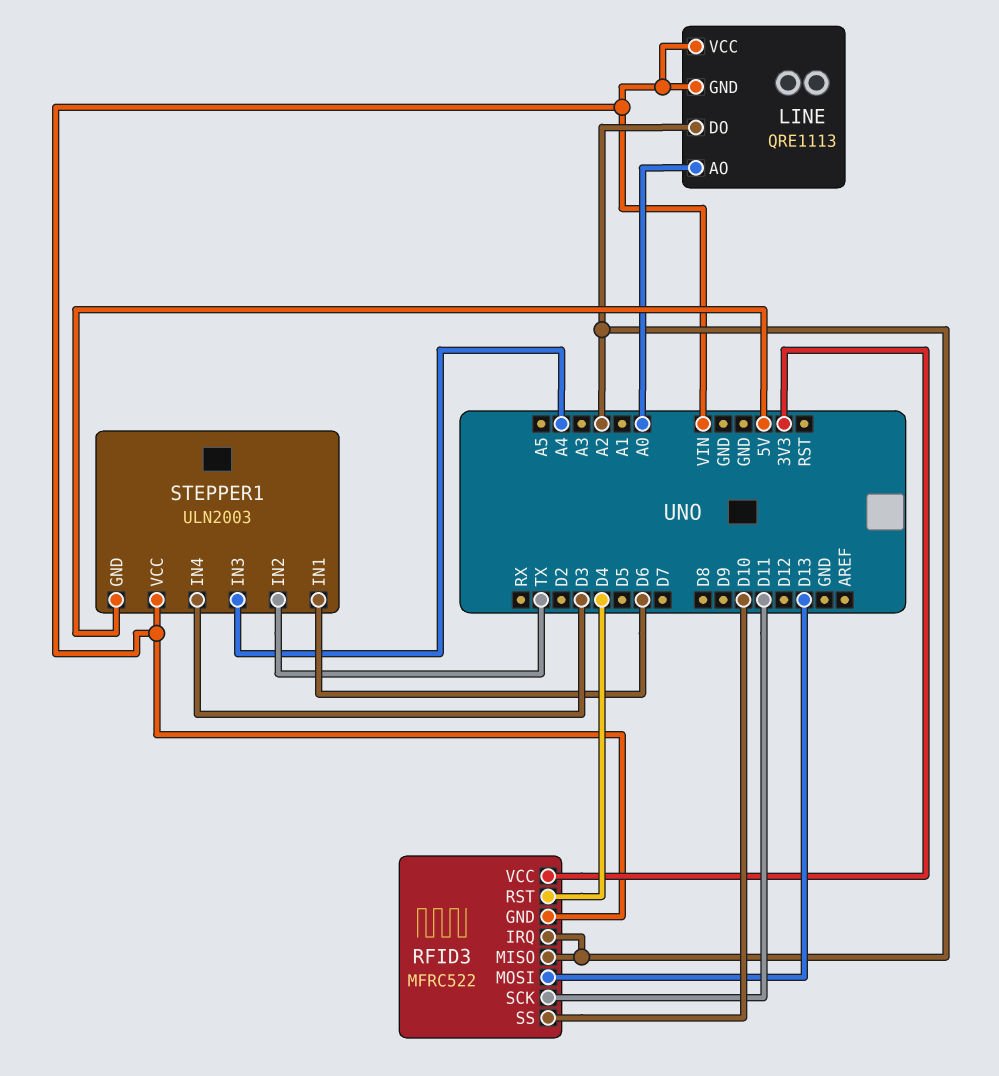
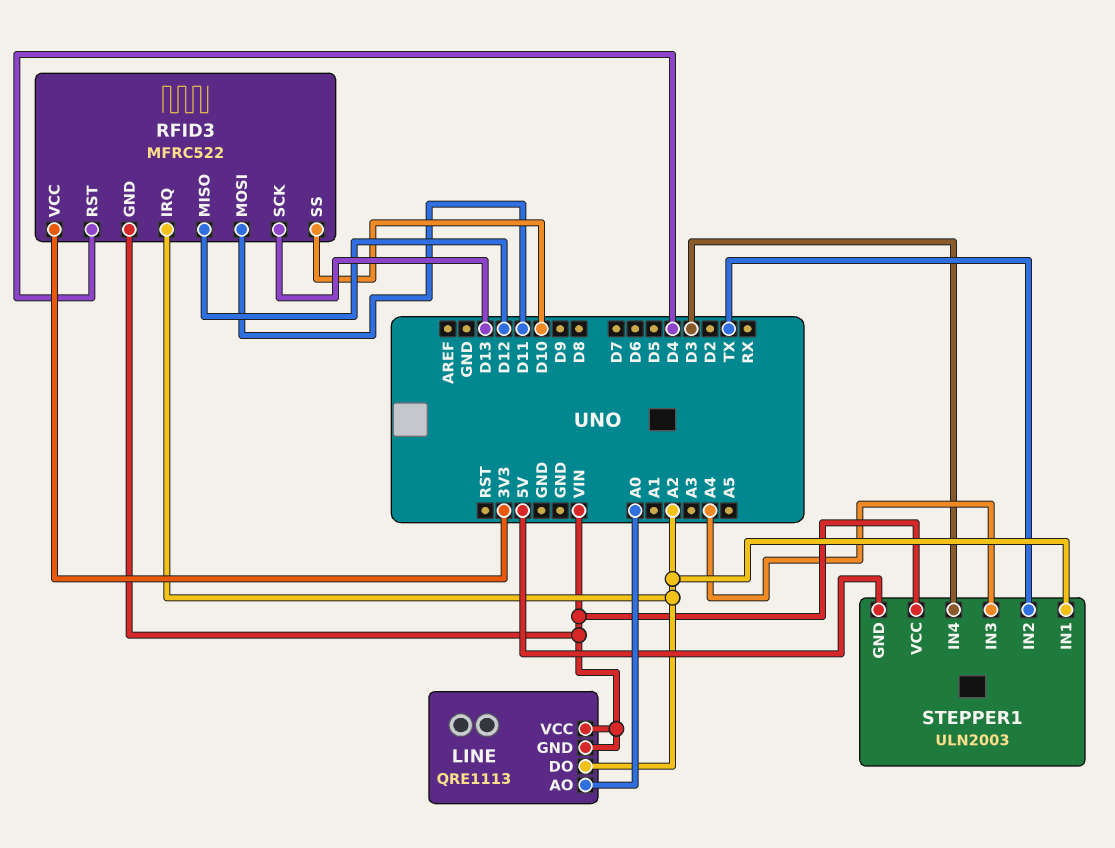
RFID3 pin MISO: A2 -> D12
RFID3 pin MOSI: D13 -> D11
RFID3 pin SCK: D11 -> D13
STEPPER1 pin IN1: D6 -> A2

